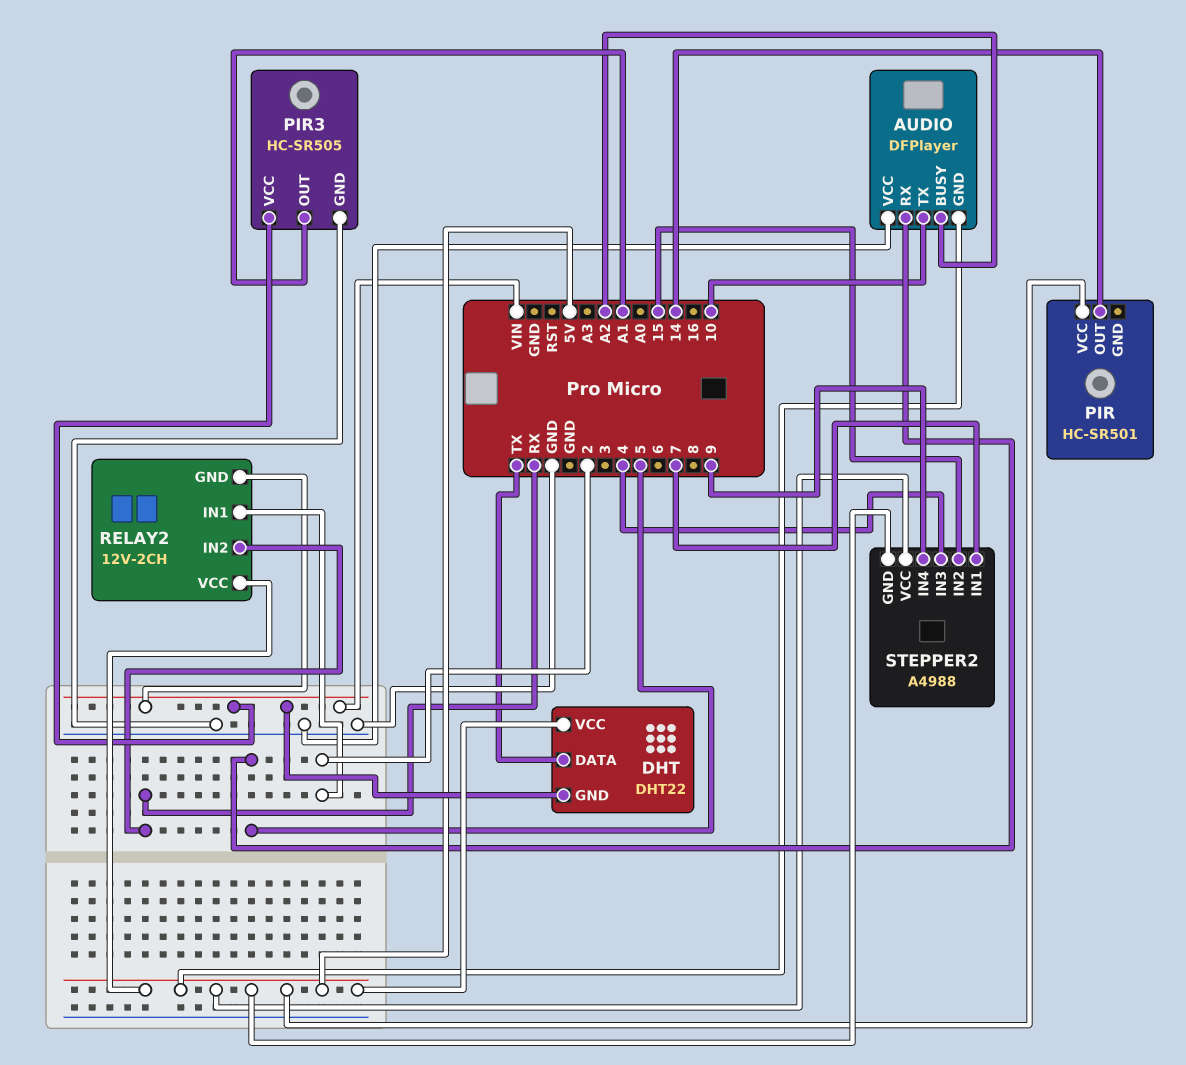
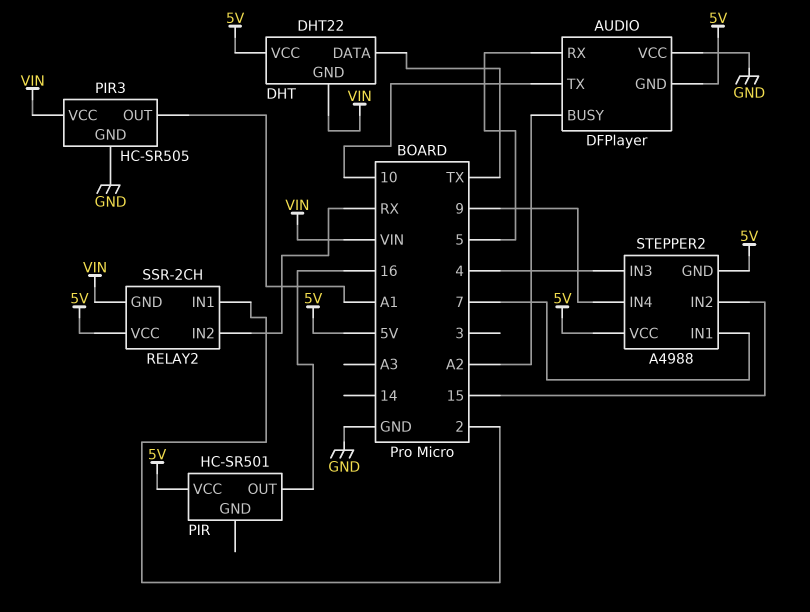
PIR pin OUT: 14 -> 16
RELAY2: 12V-2CH -> SSR-2CH

